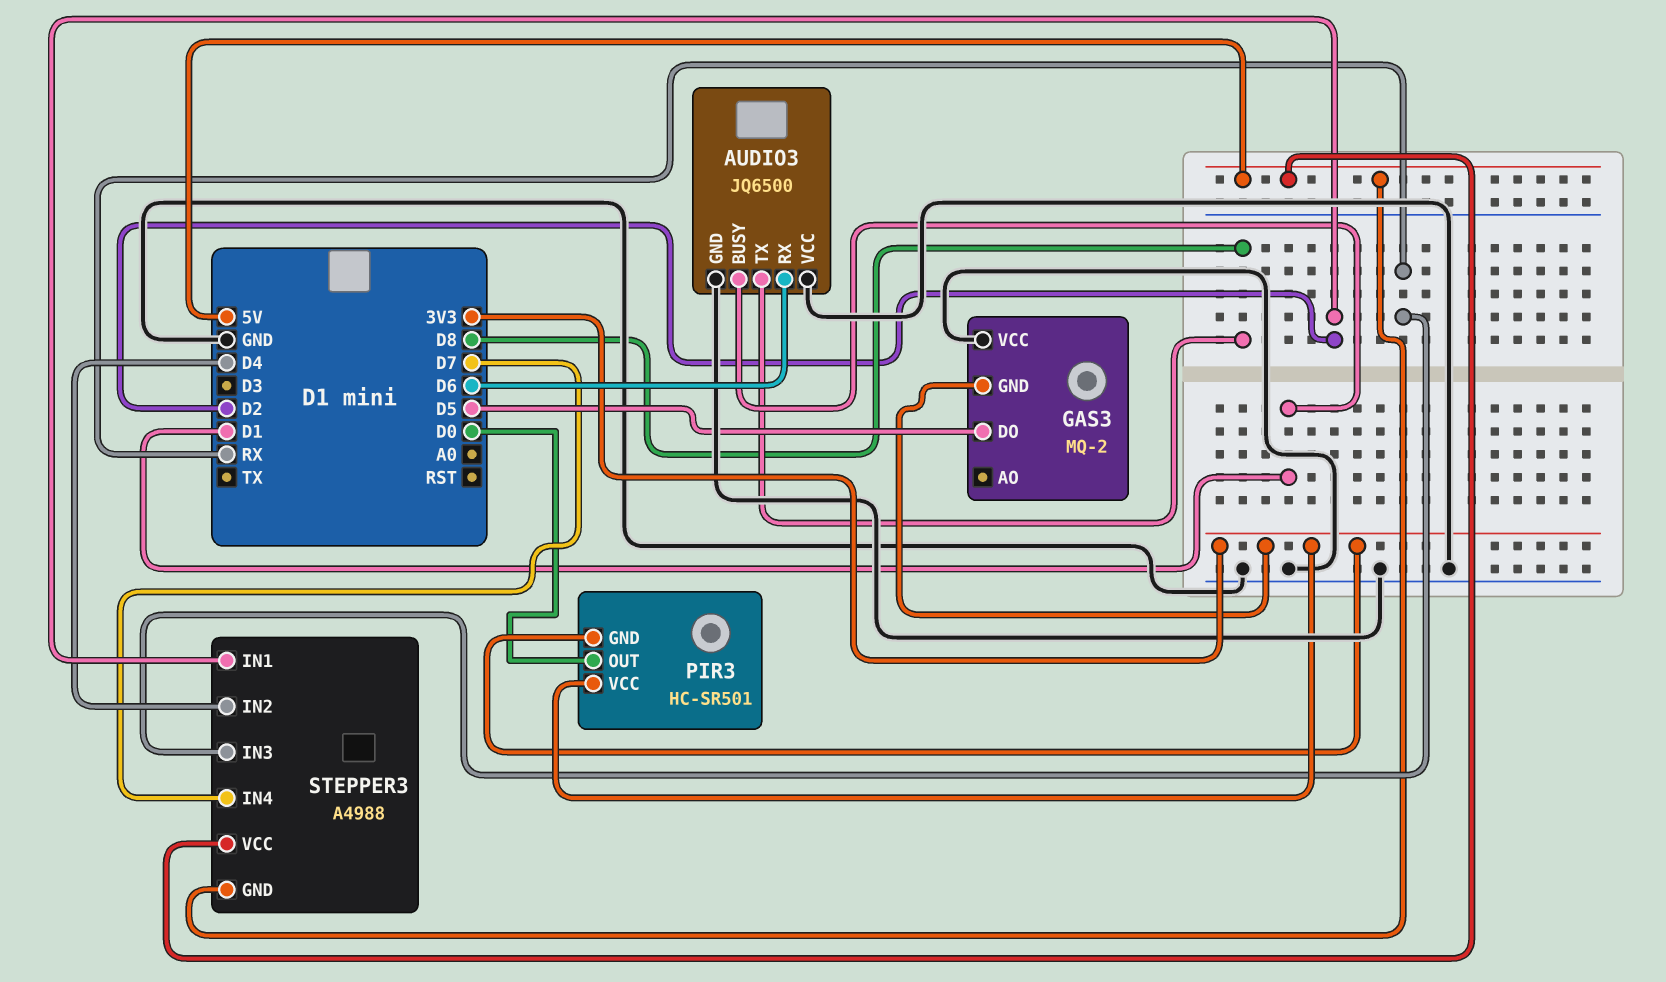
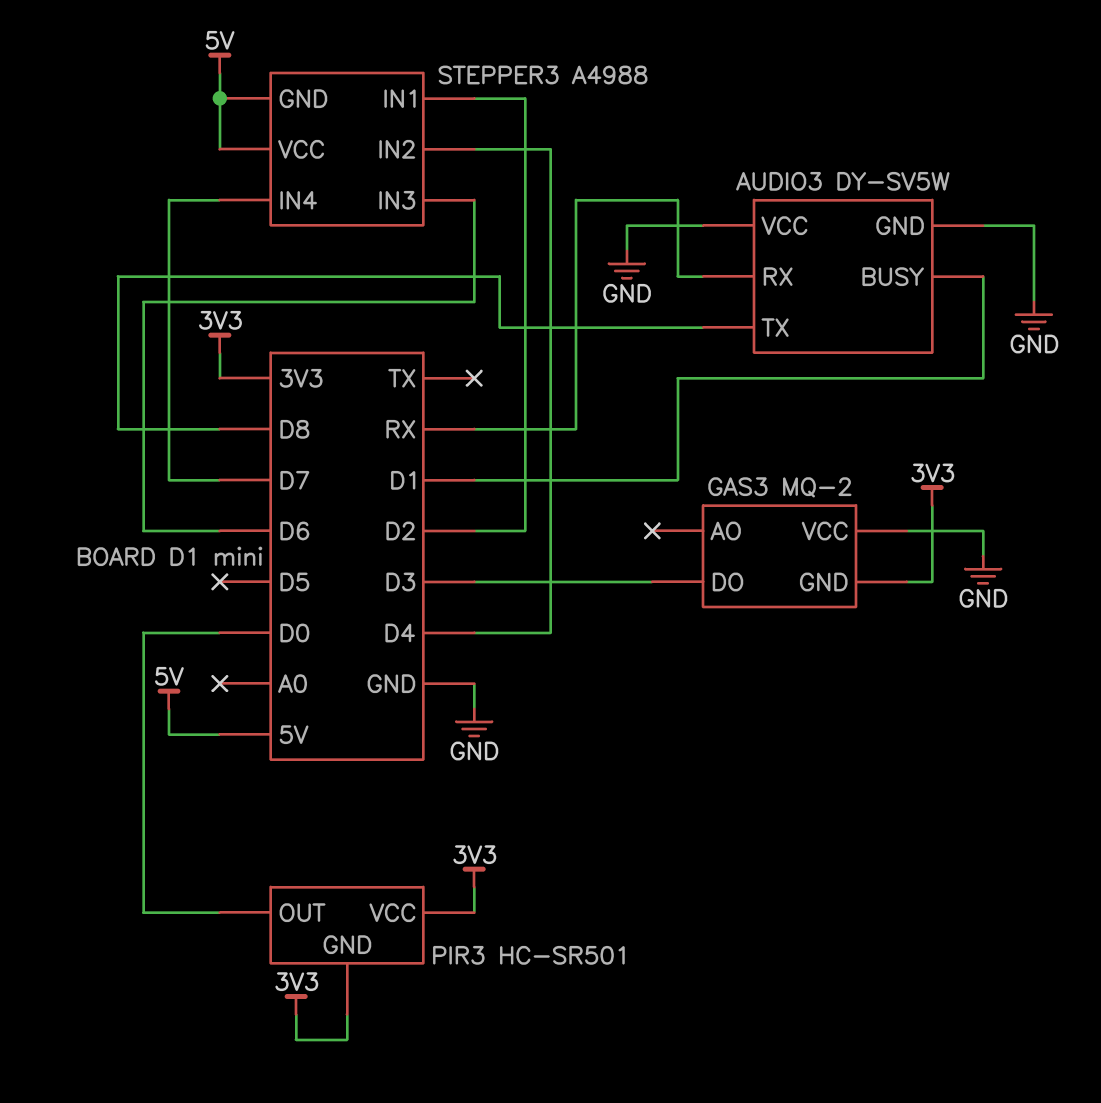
AUDIO3: JQ6500 -> DY-SV5W
AUDIO3 pin RX: D6 -> RX
GAS3 pin DO: D5 -> D3
STEPPER3 pin IN3: RX -> D6

